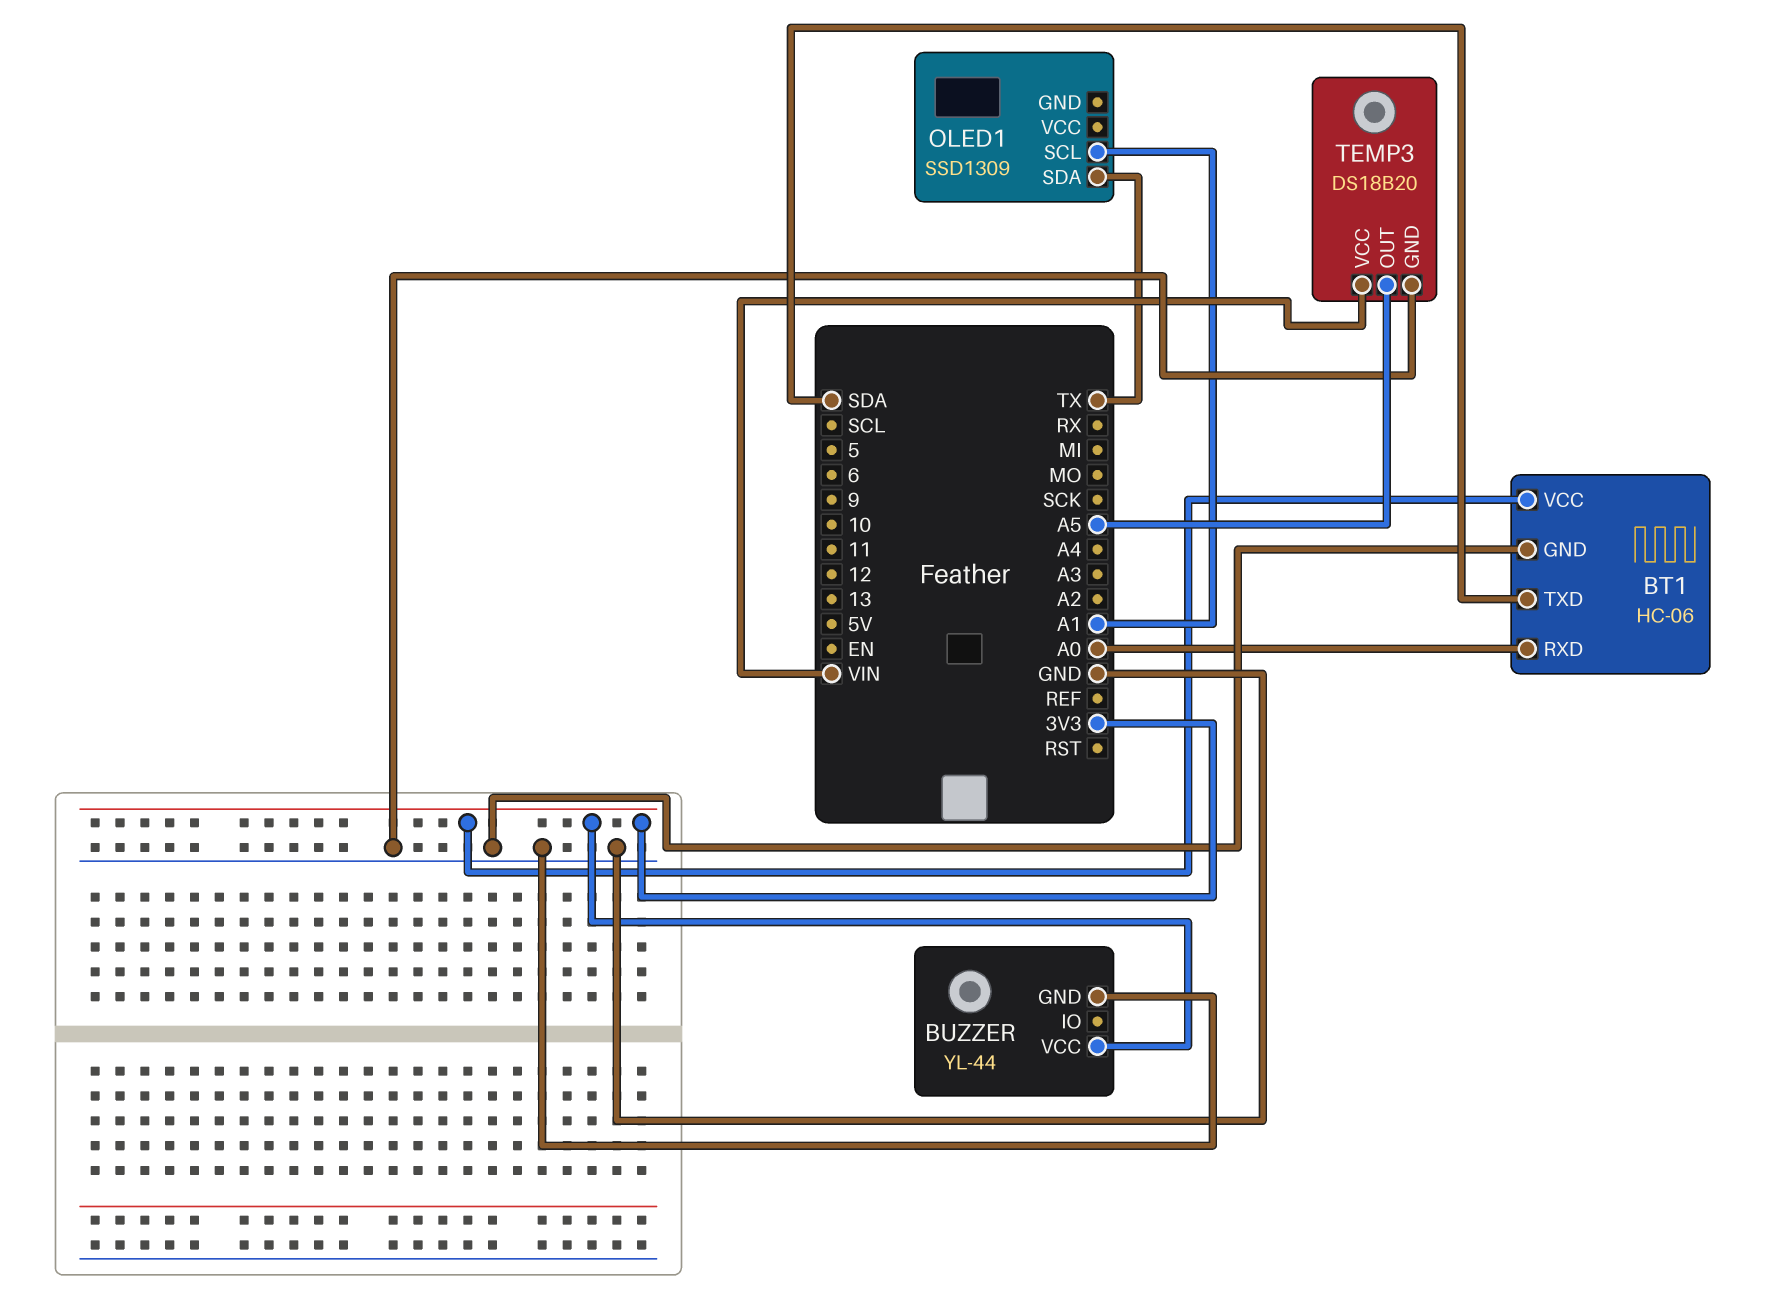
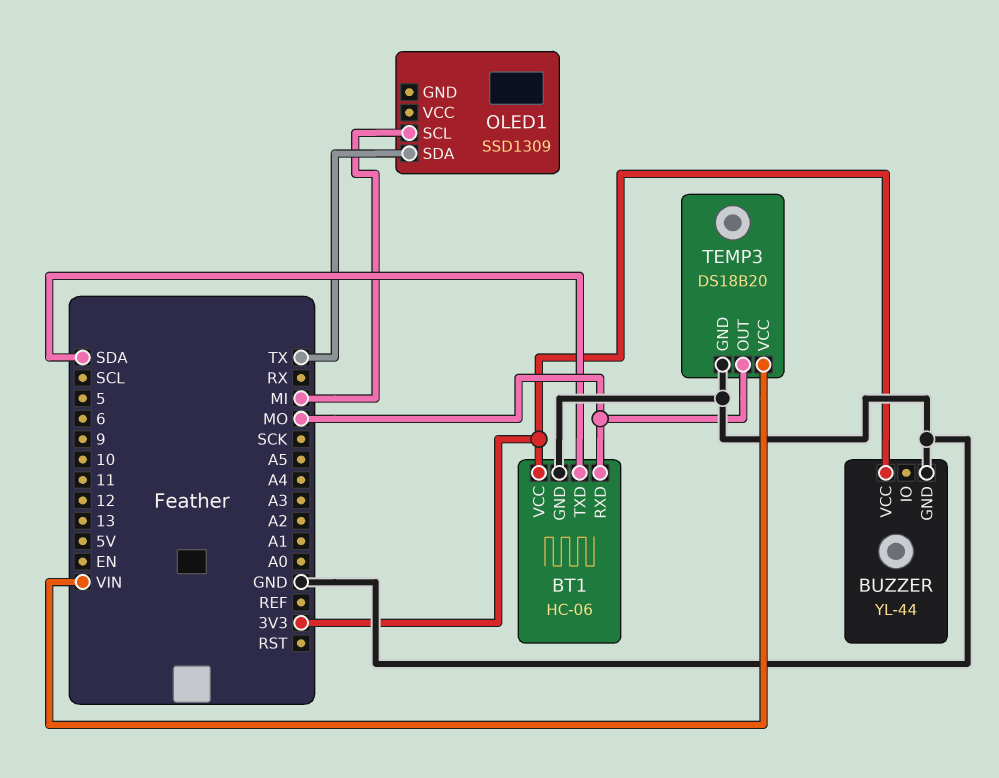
BT1 pin RXD: A0 -> MO
OLED1 pin SCL: A1 -> MI
TEMP3 pin OUT: A5 -> MO

